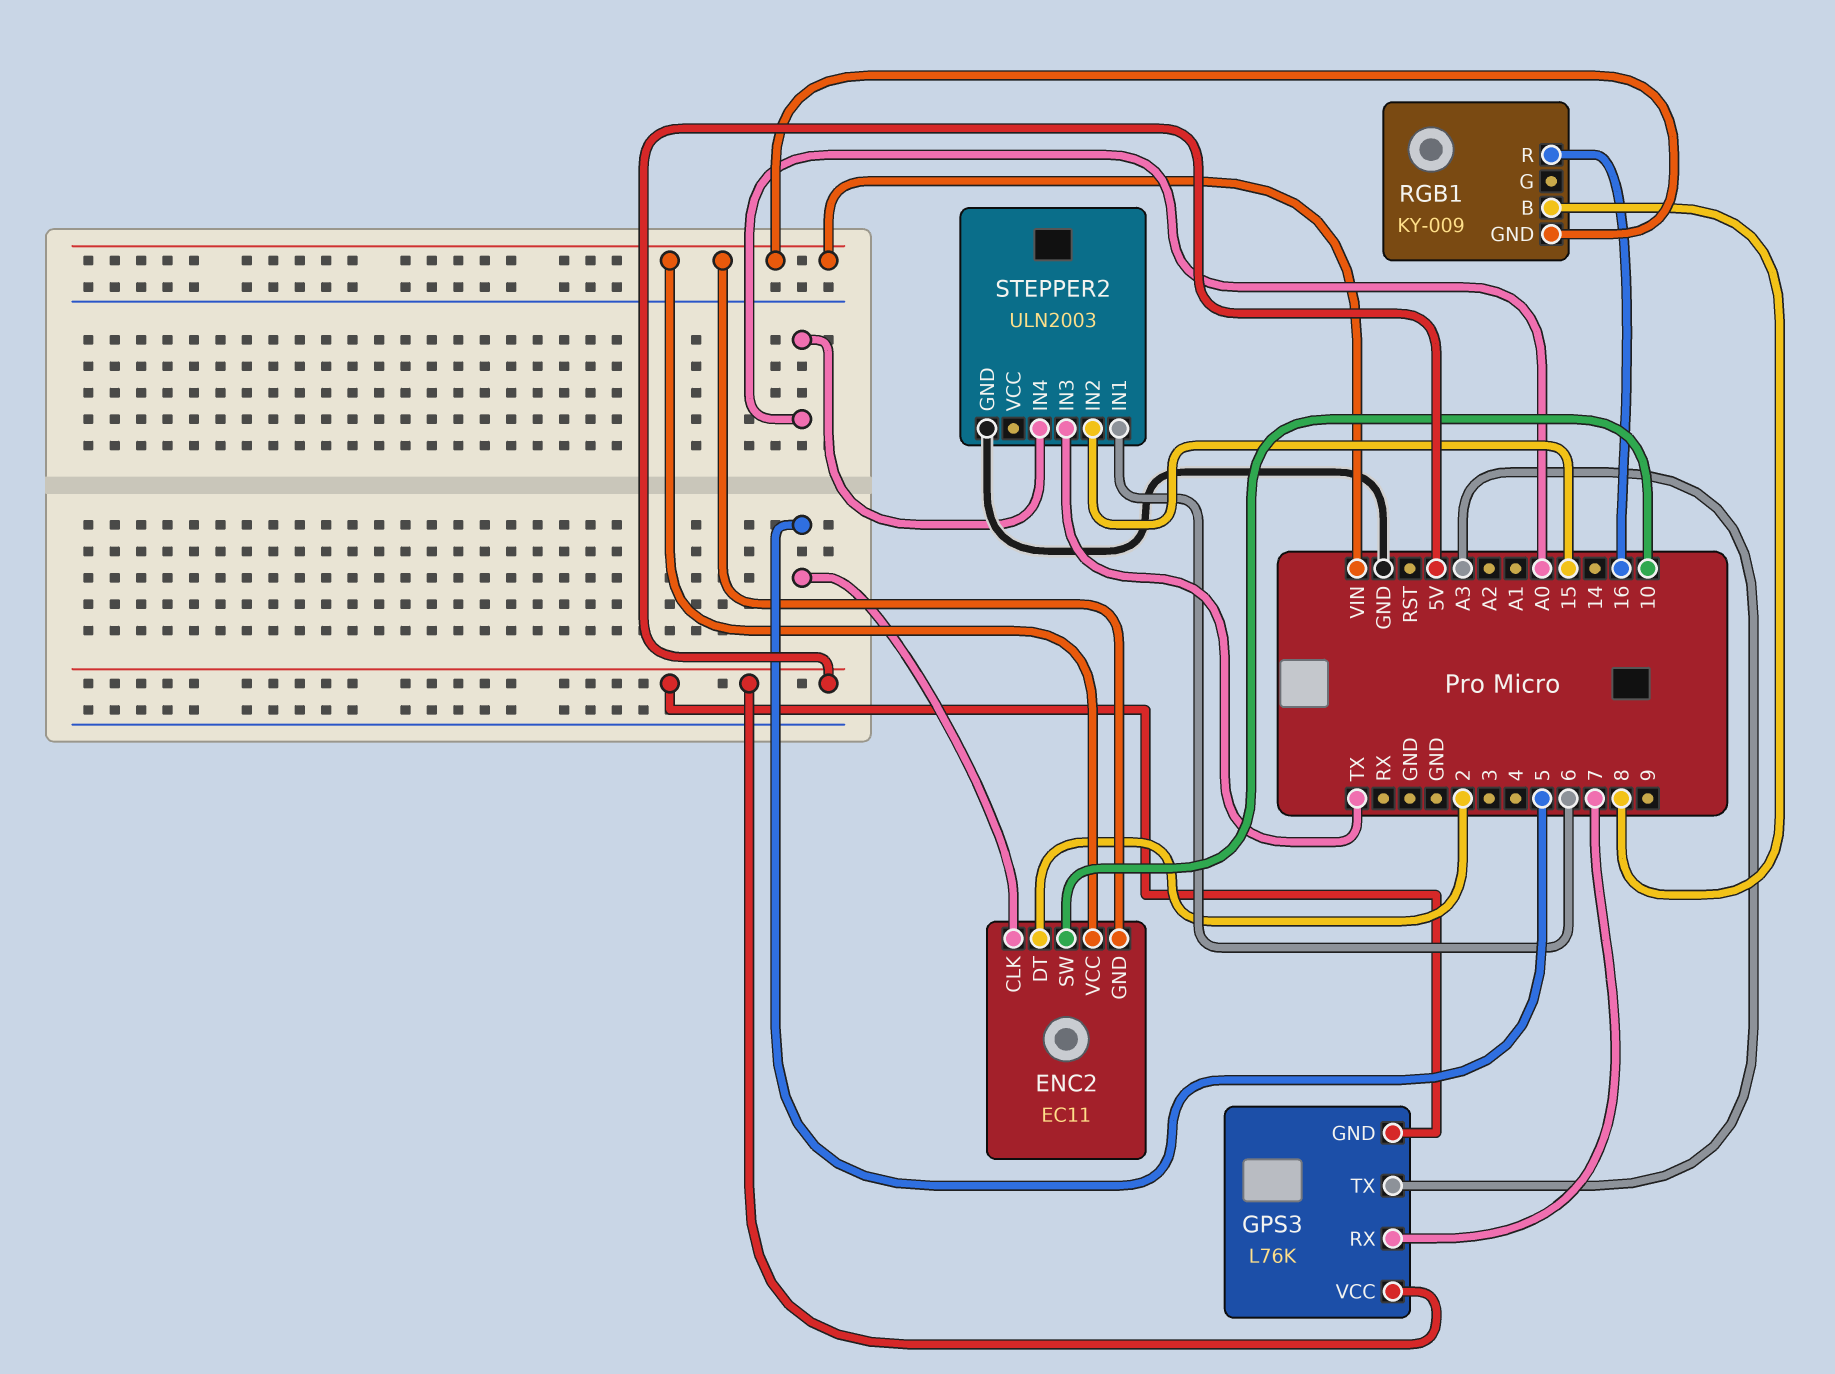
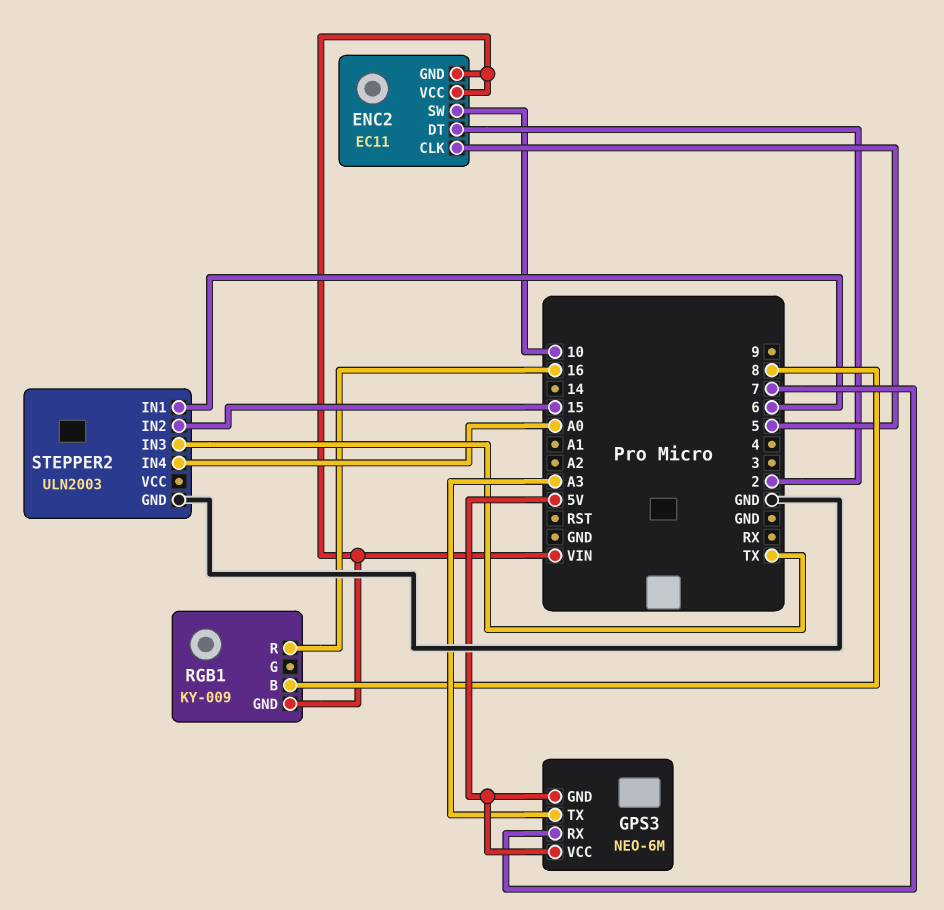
GPS3: L76K -> NEO-6M

